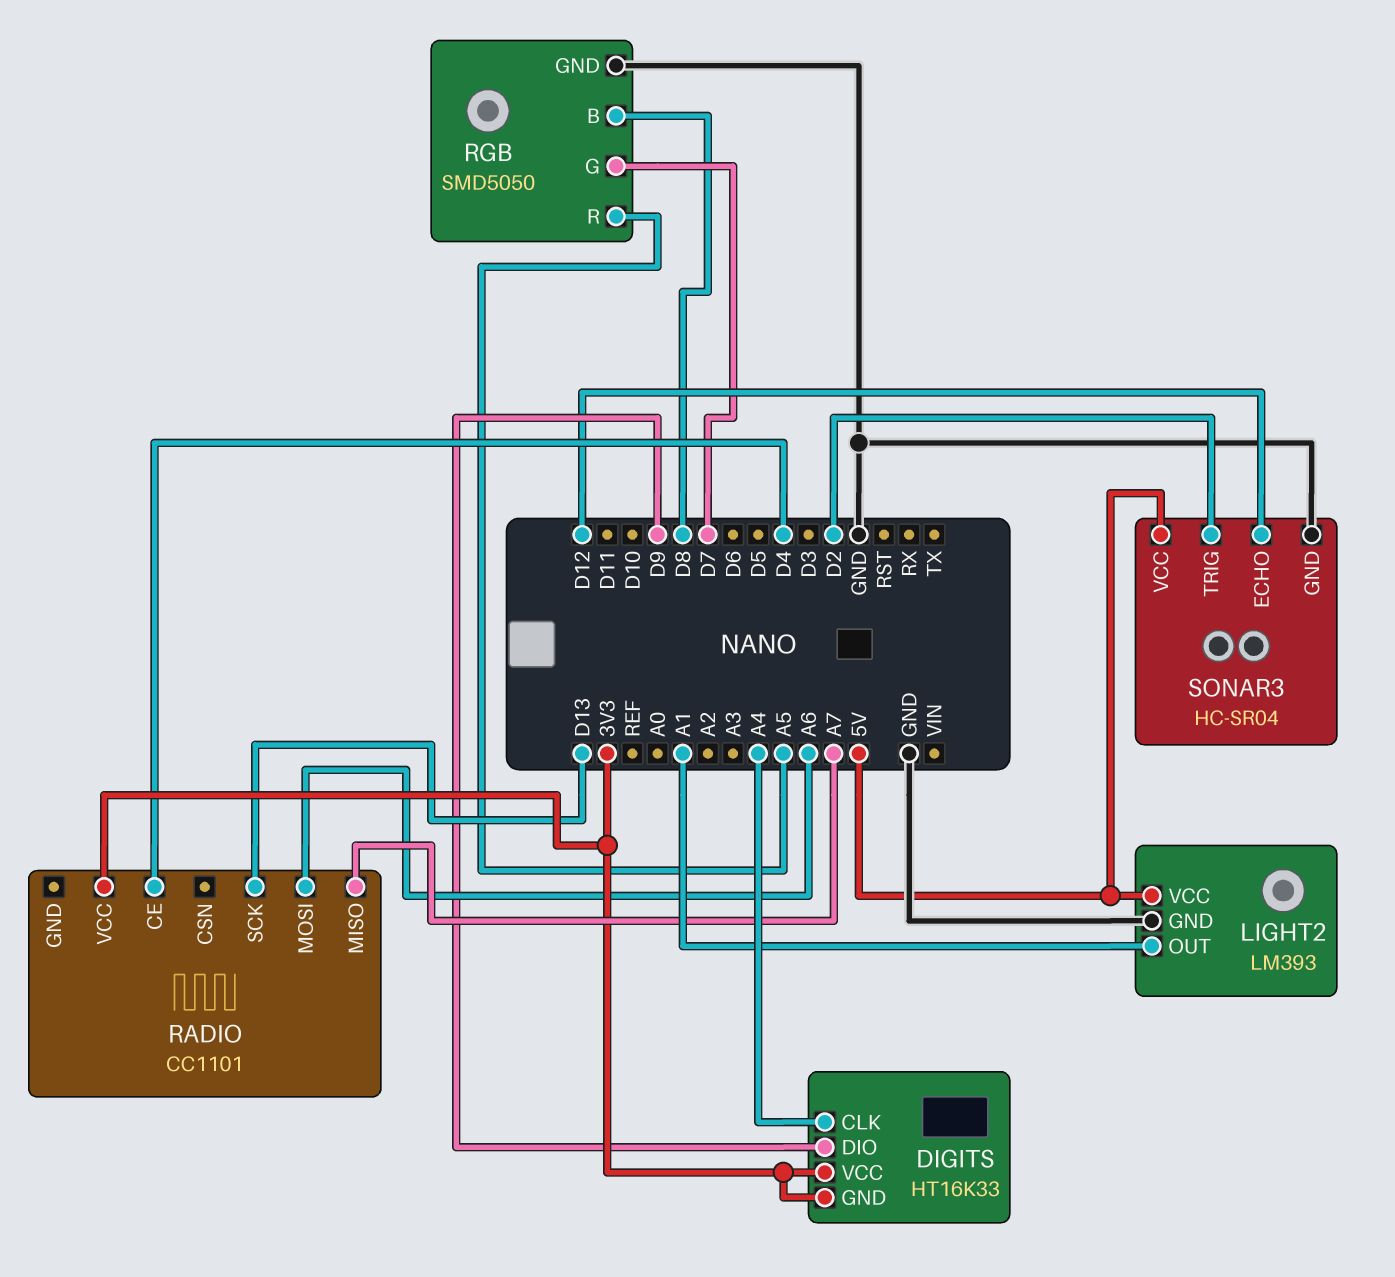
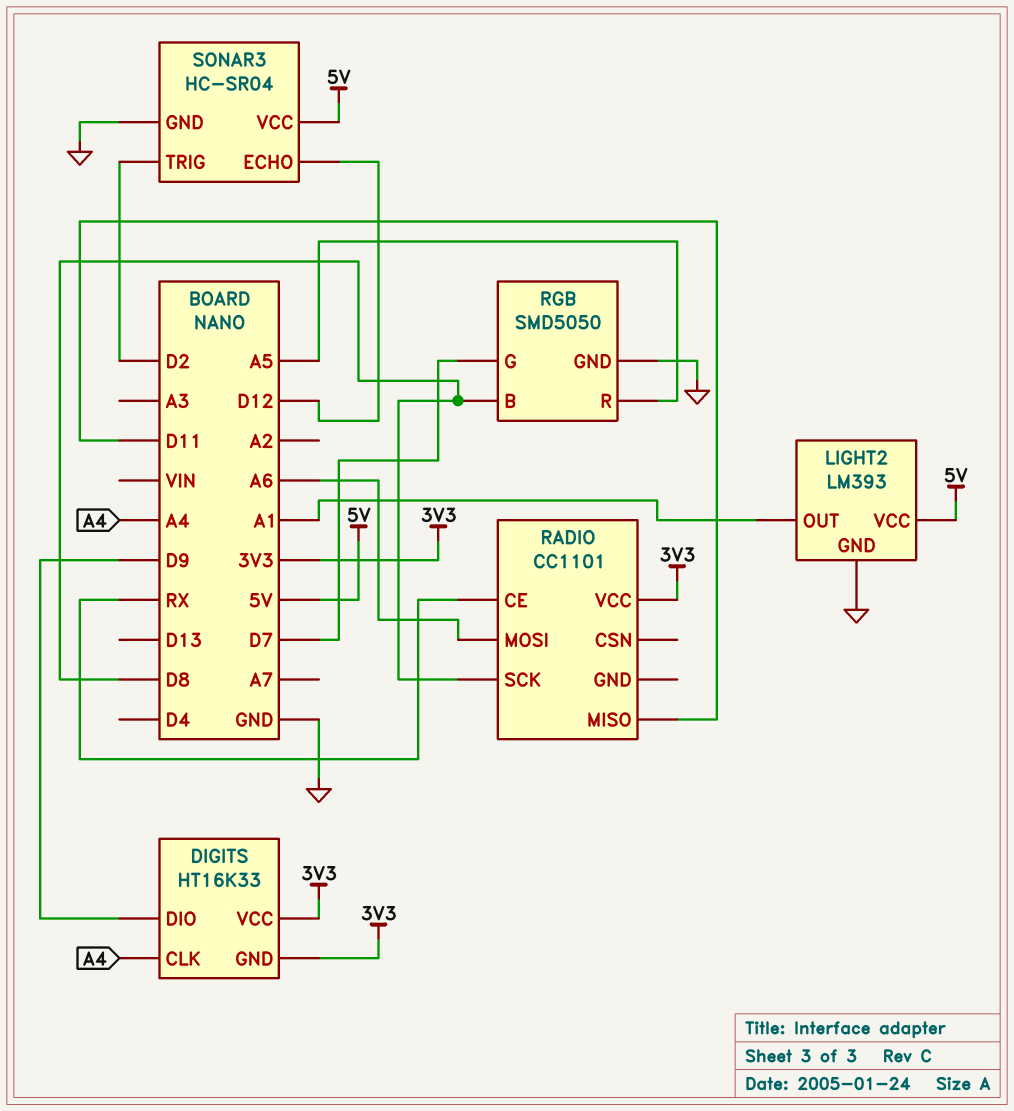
RADIO pin CE: D4 -> RX
RADIO pin MISO: A7 -> D11
RADIO pin SCK: D13 -> D8

